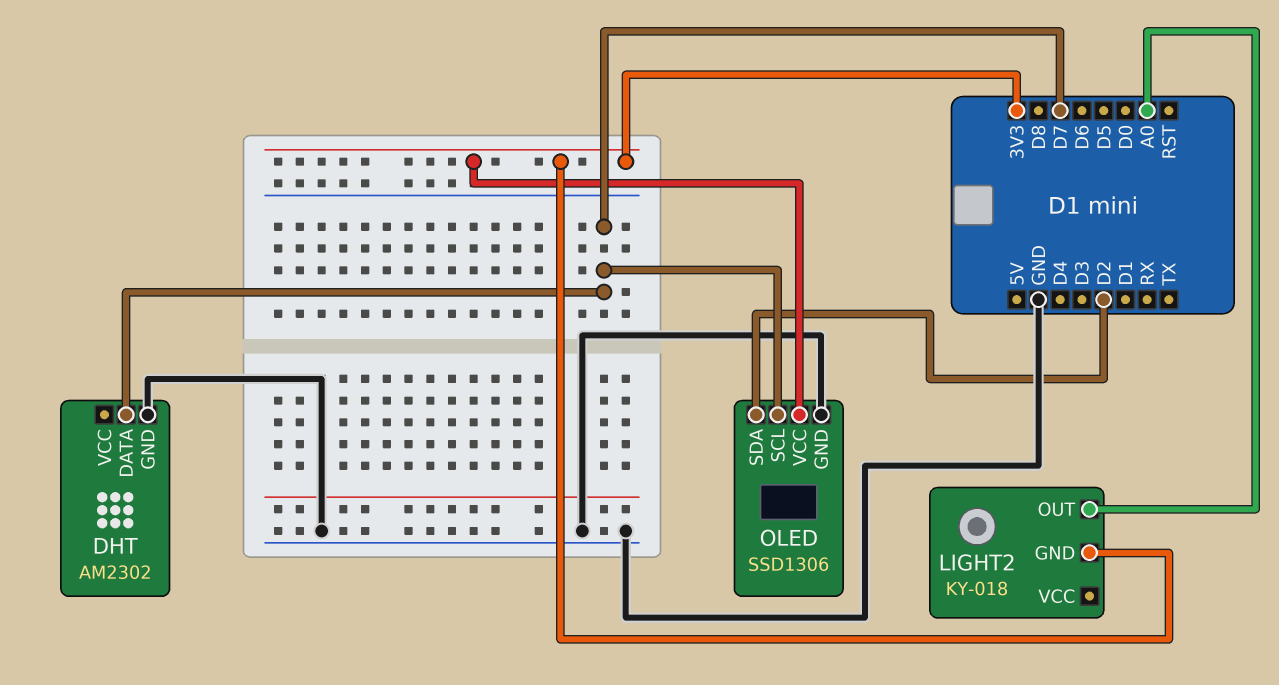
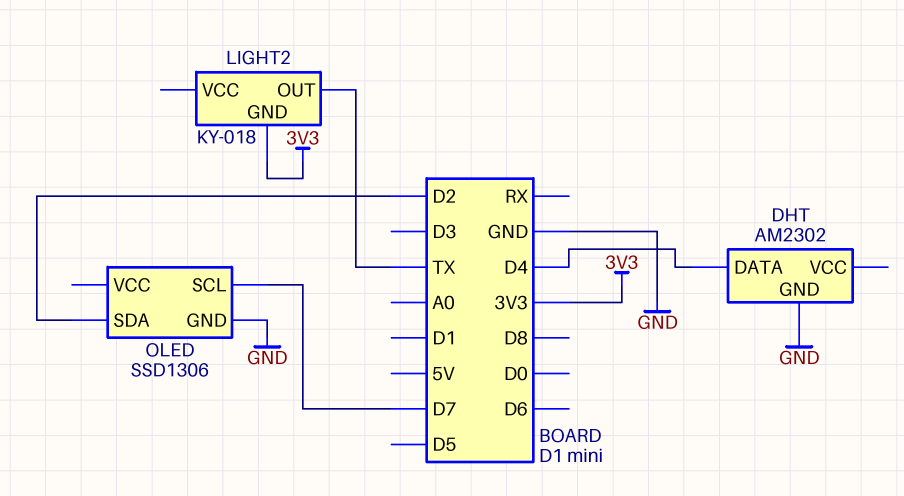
DHT pin DATA: D7 -> D4
LIGHT2 pin OUT: A0 -> TX
OLED pin VCC: 3V3 -> none

